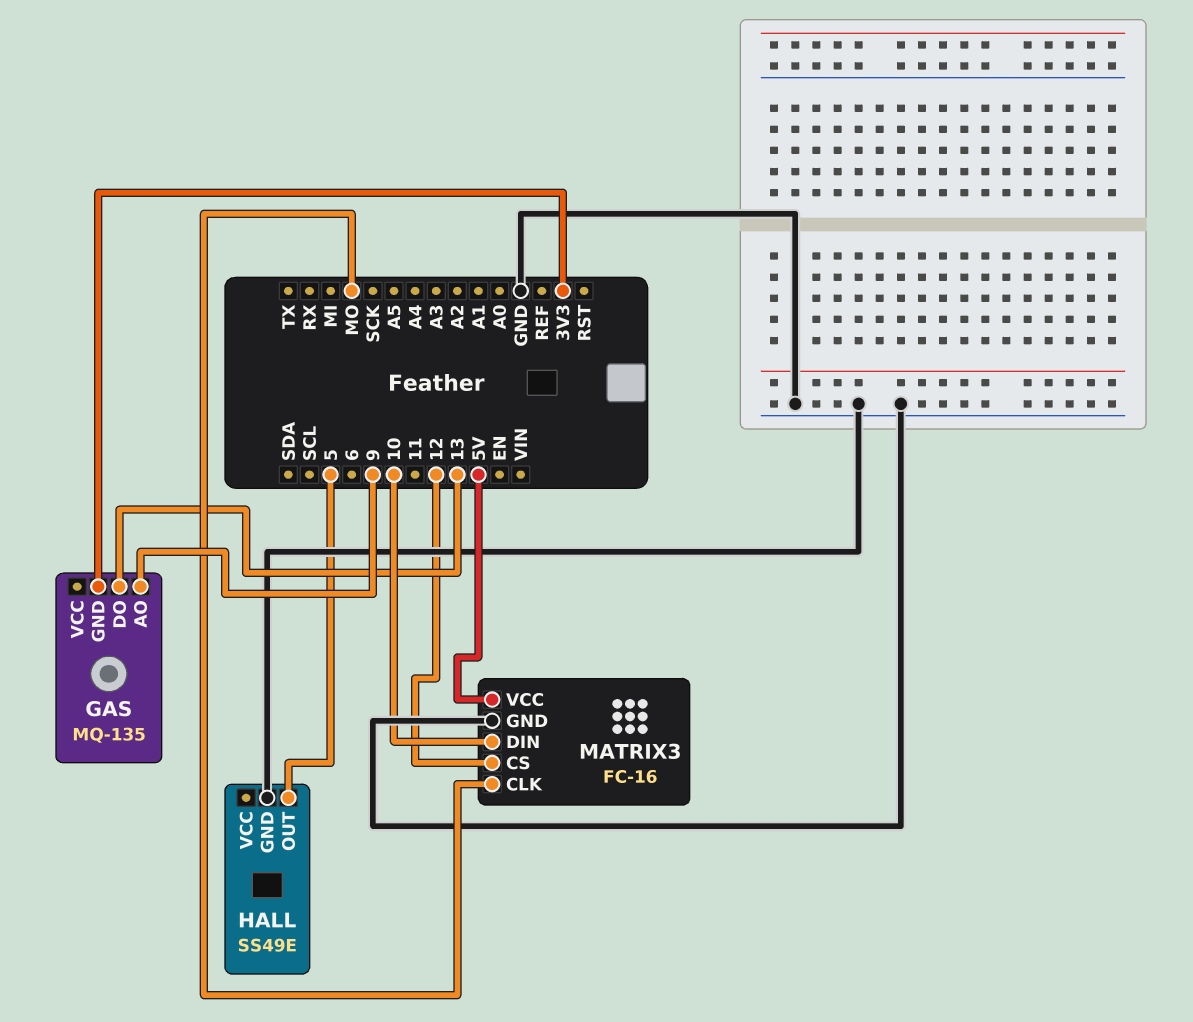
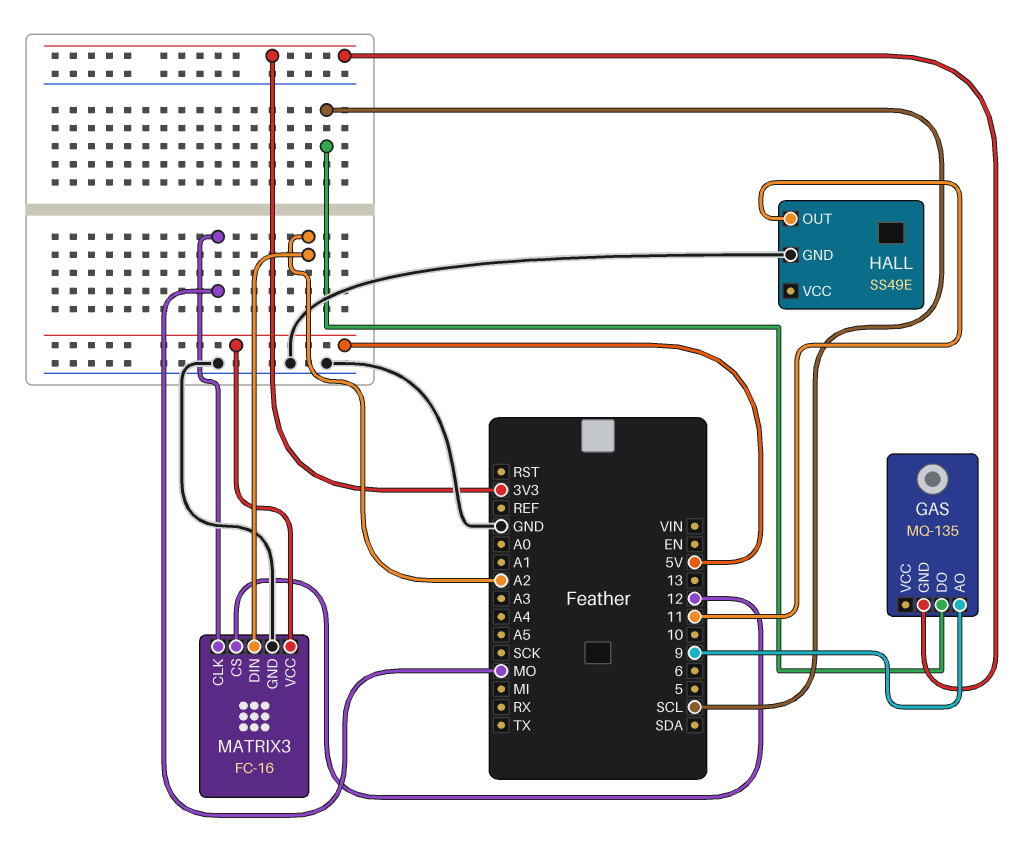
GAS pin DO: 13 -> SCL
HALL pin OUT: 5 -> 11
MATRIX3 pin DIN: 10 -> A2

